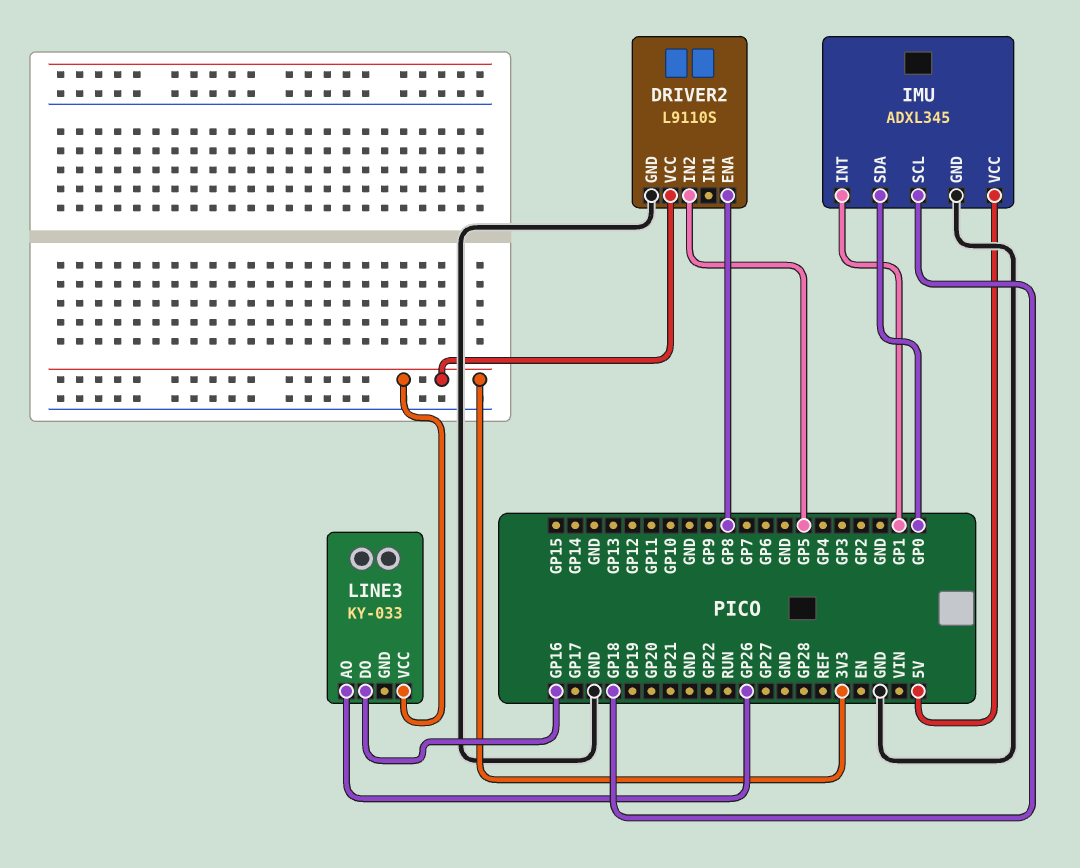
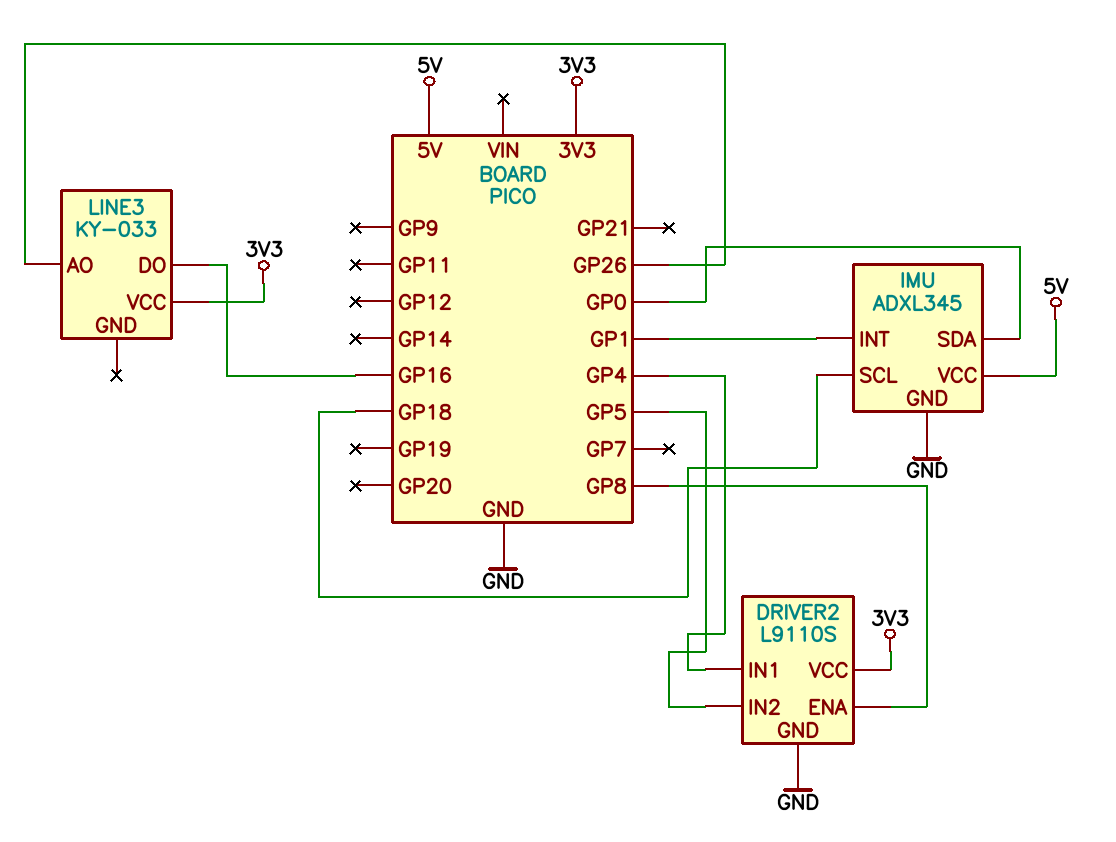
DRIVER2 pin IN1: none -> GP4

